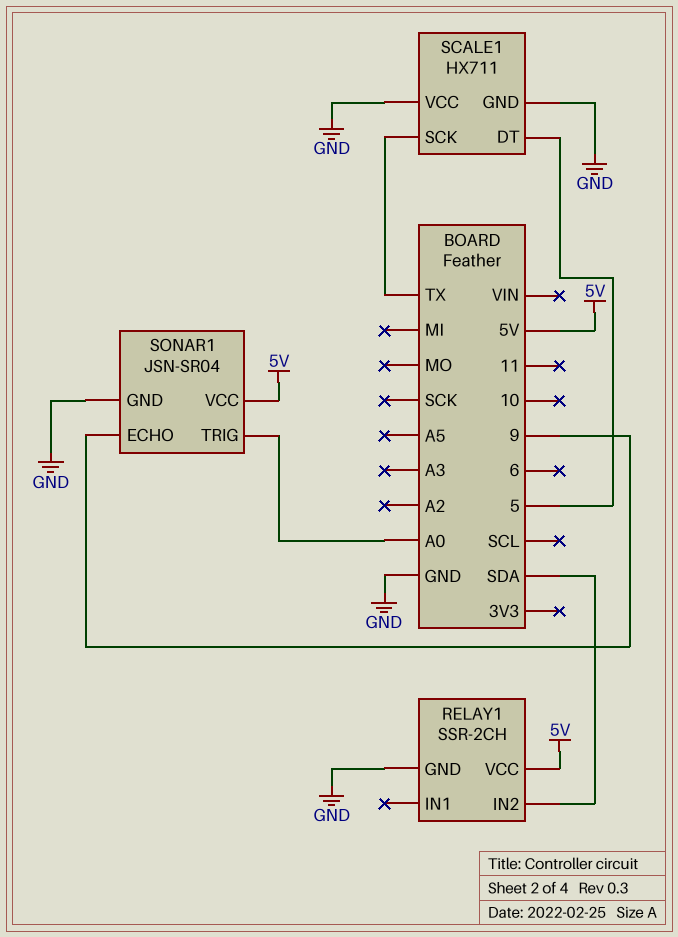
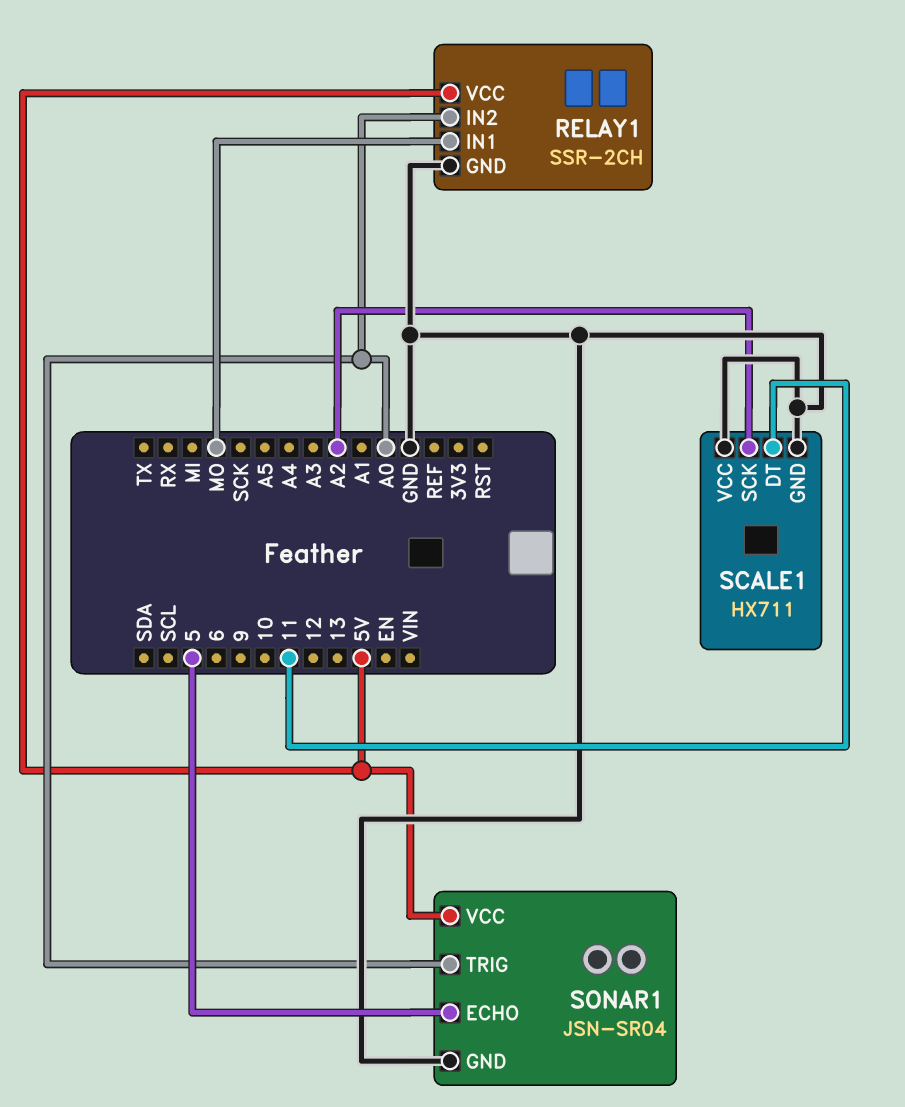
RELAY1 pin IN1: none -> MO
RELAY1 pin IN2: SDA -> A0
SCALE1 pin DT: 5 -> 11
SCALE1 pin SCK: TX -> A2
SONAR1 pin ECHO: 9 -> 5

